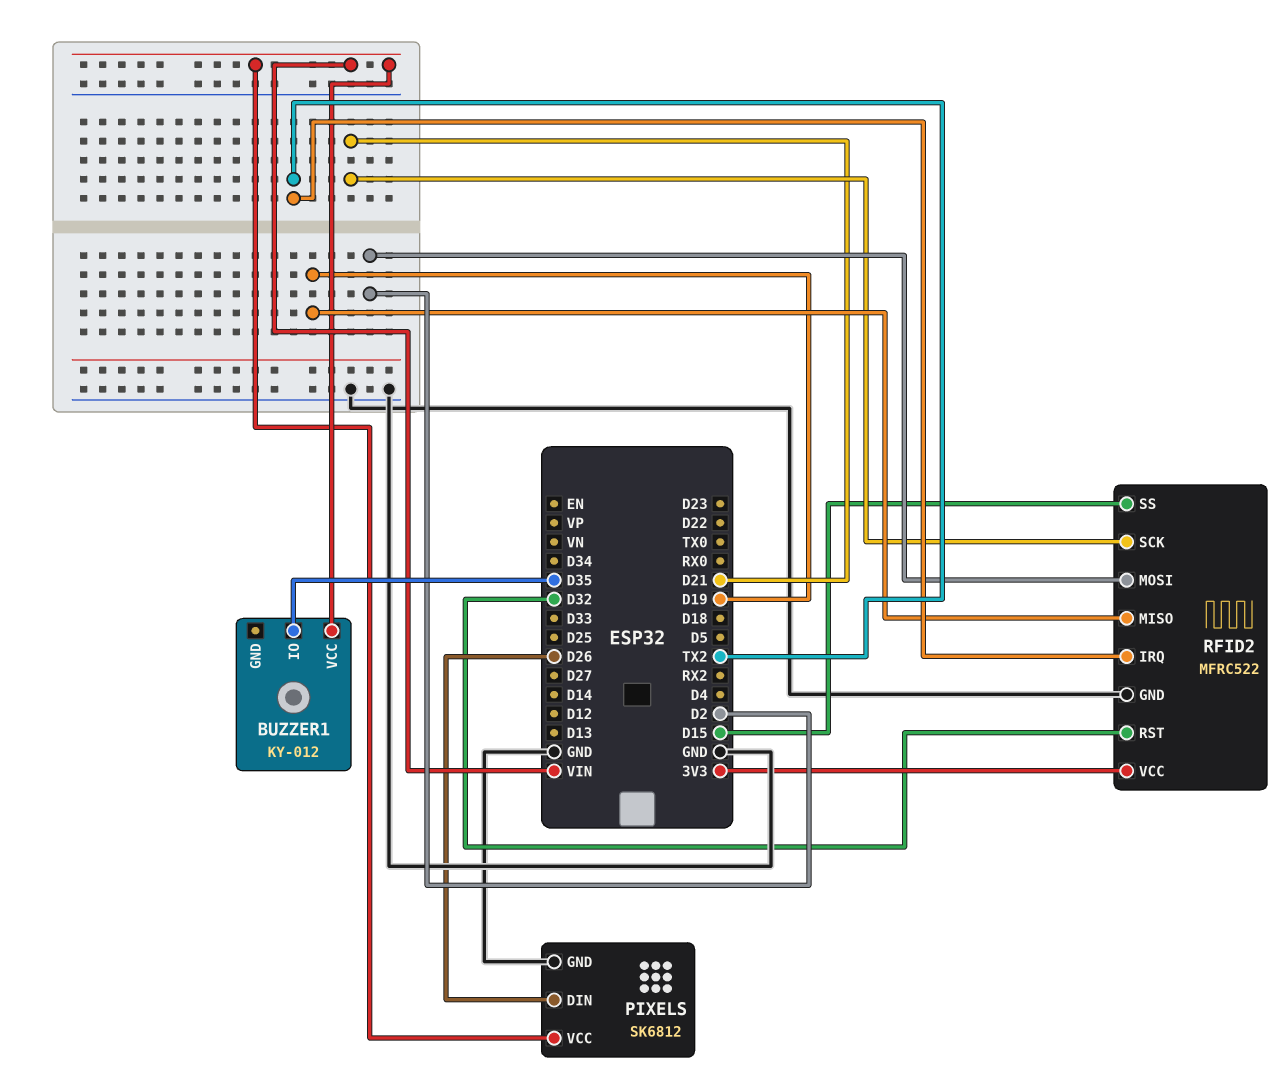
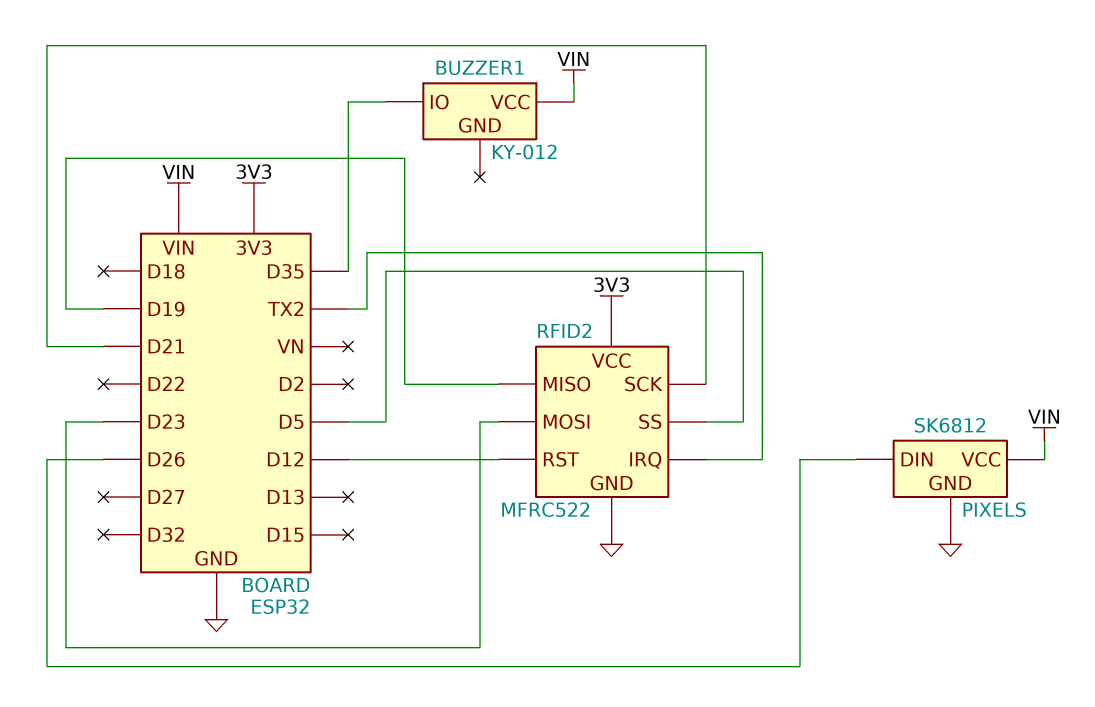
RFID2 pin MOSI: D2 -> D23
RFID2 pin RST: D32 -> D12
RFID2 pin SS: D15 -> D5

